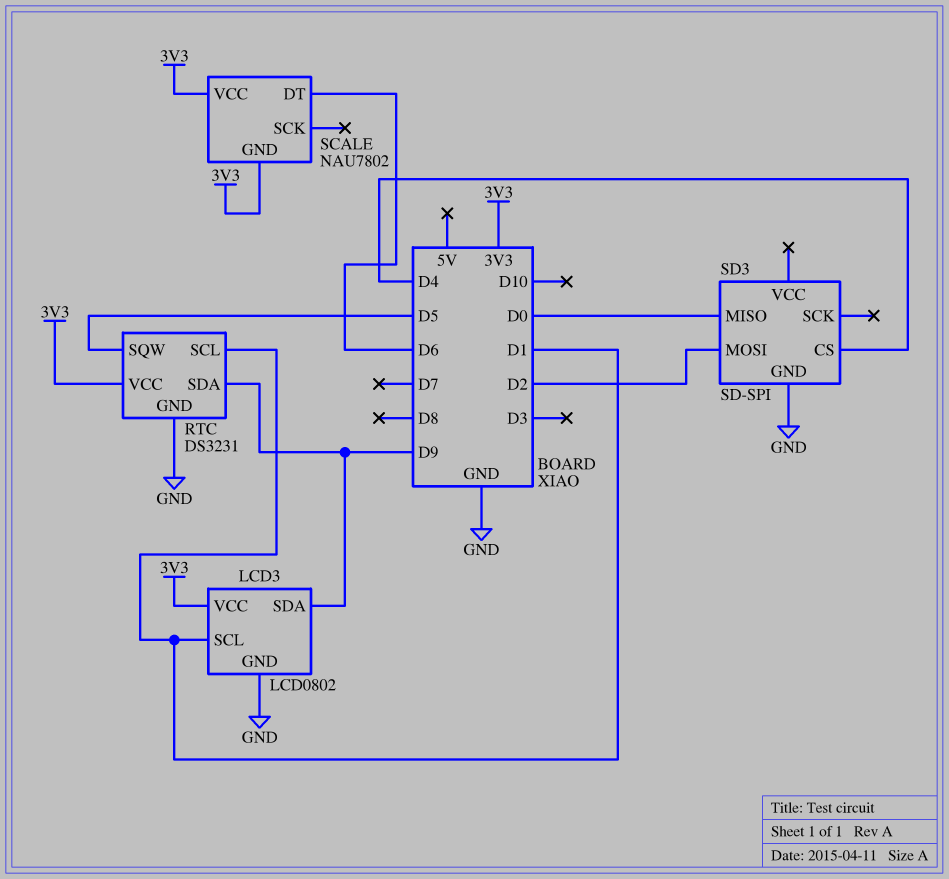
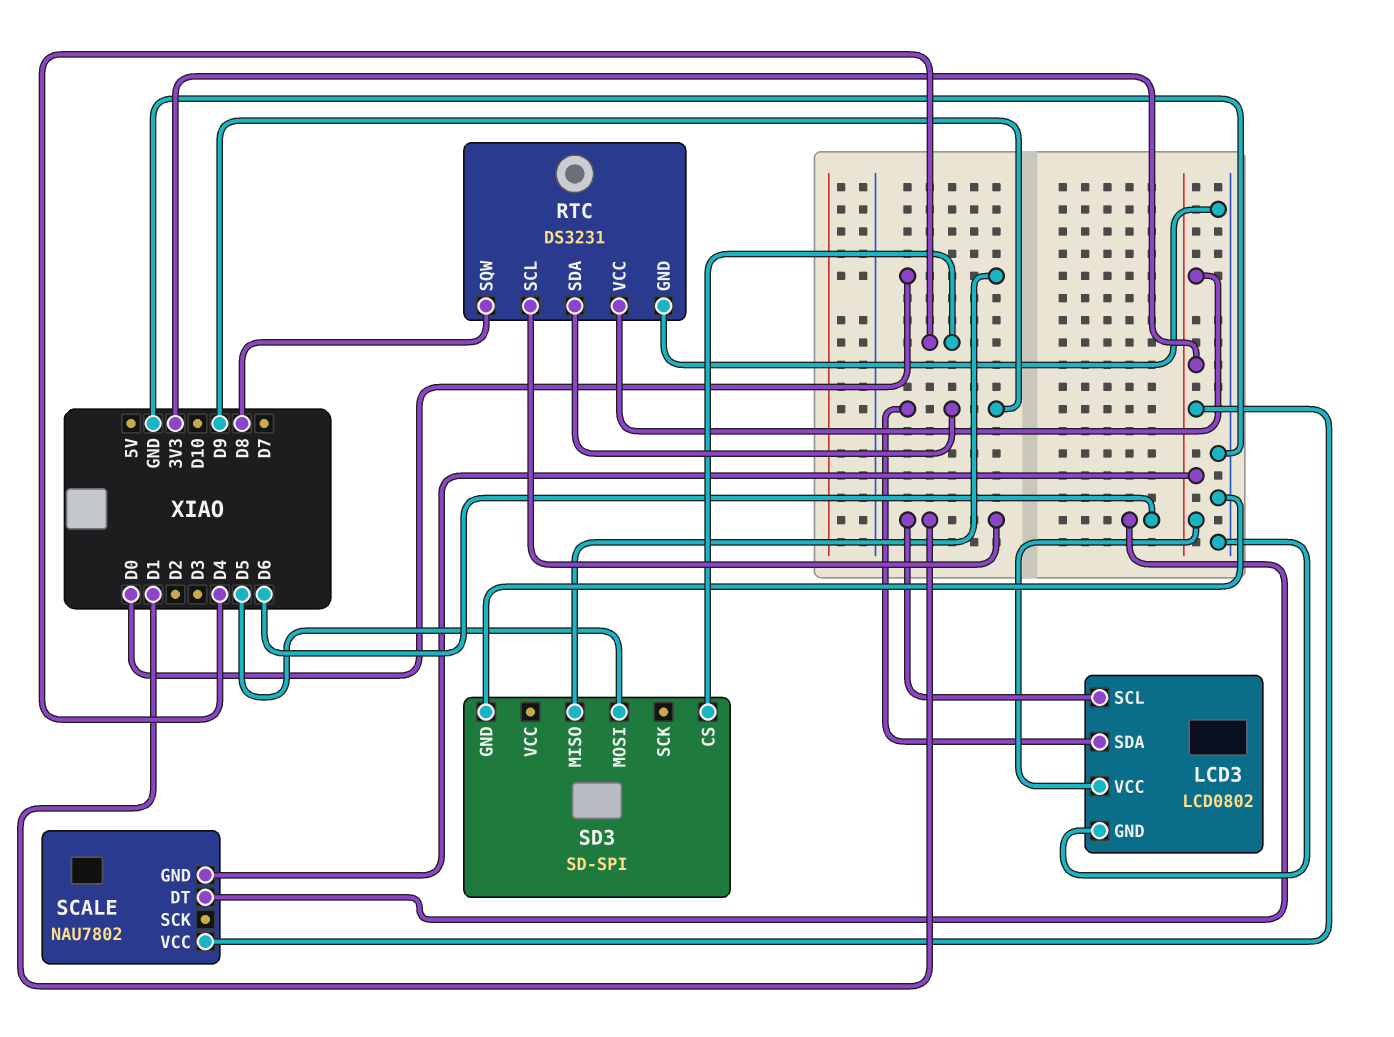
RTC pin SQW: D5 -> D8
SD3 pin MOSI: D2 -> D5

